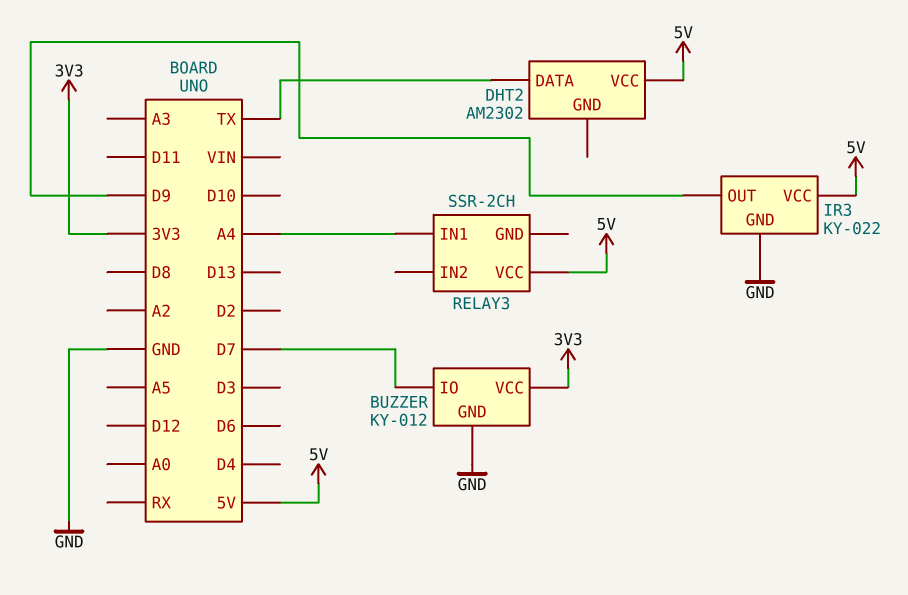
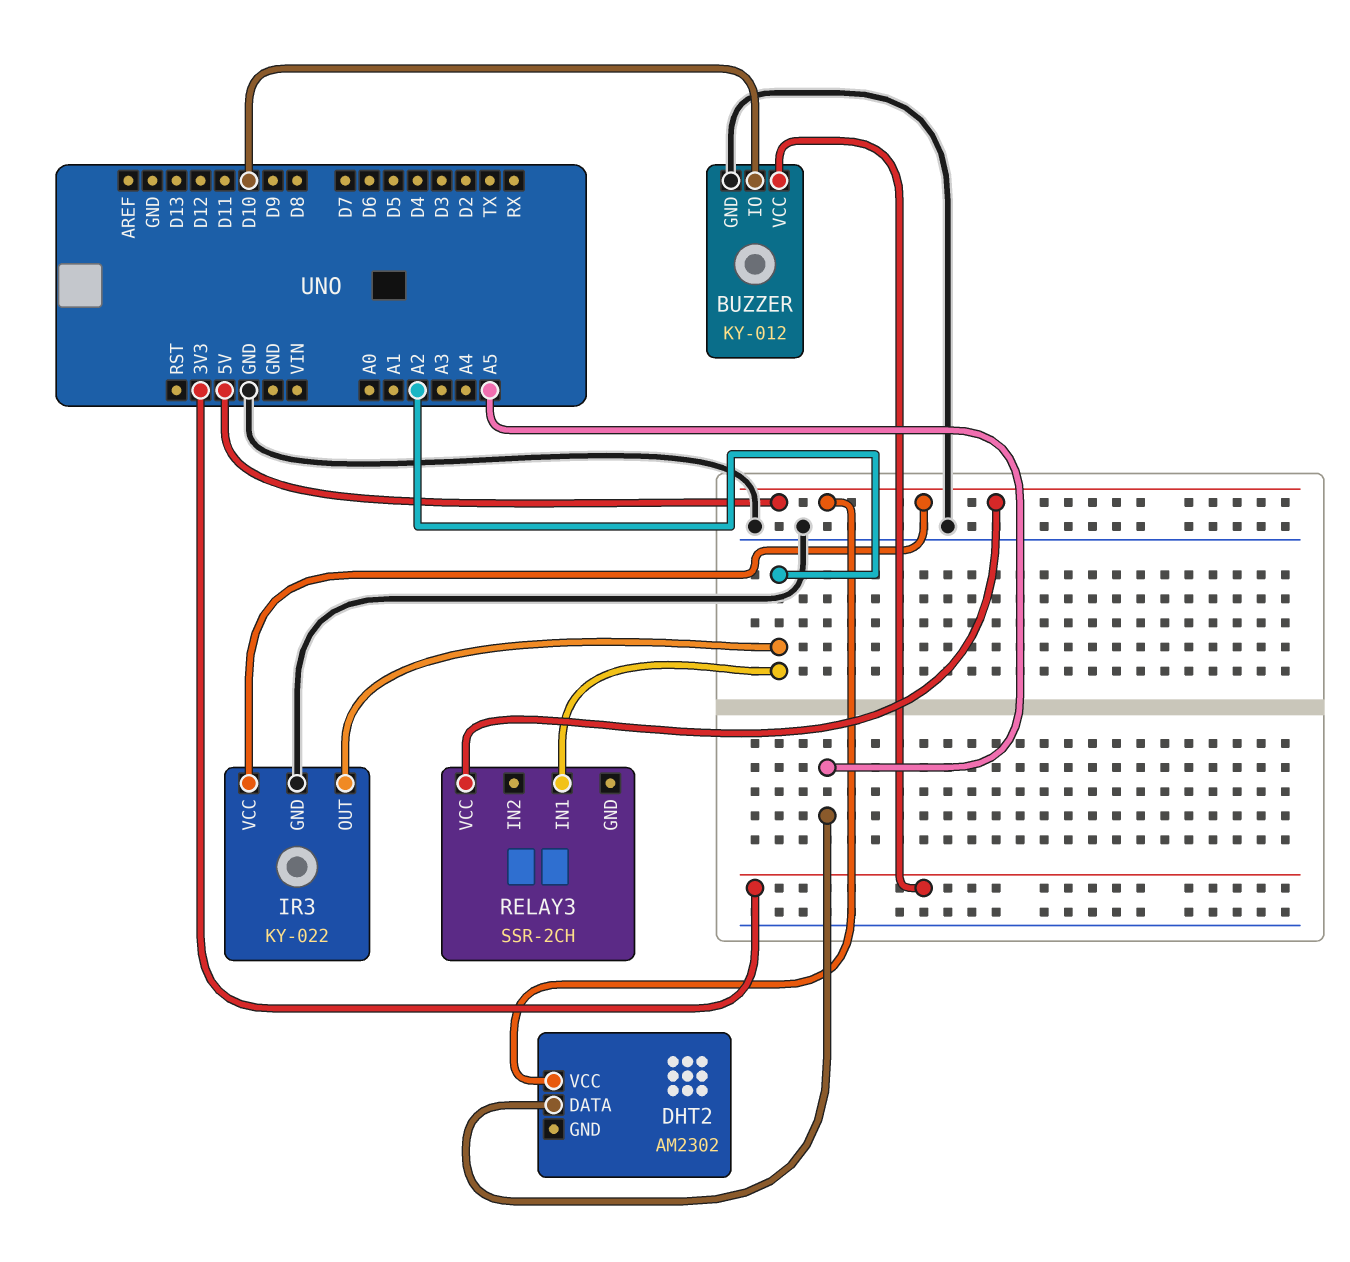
BUZZER pin IO: D7 -> D10
DHT2 pin DATA: TX -> A5
IR3 pin OUT: D9 -> A2
RELAY3 pin IN1: A4 -> A2

